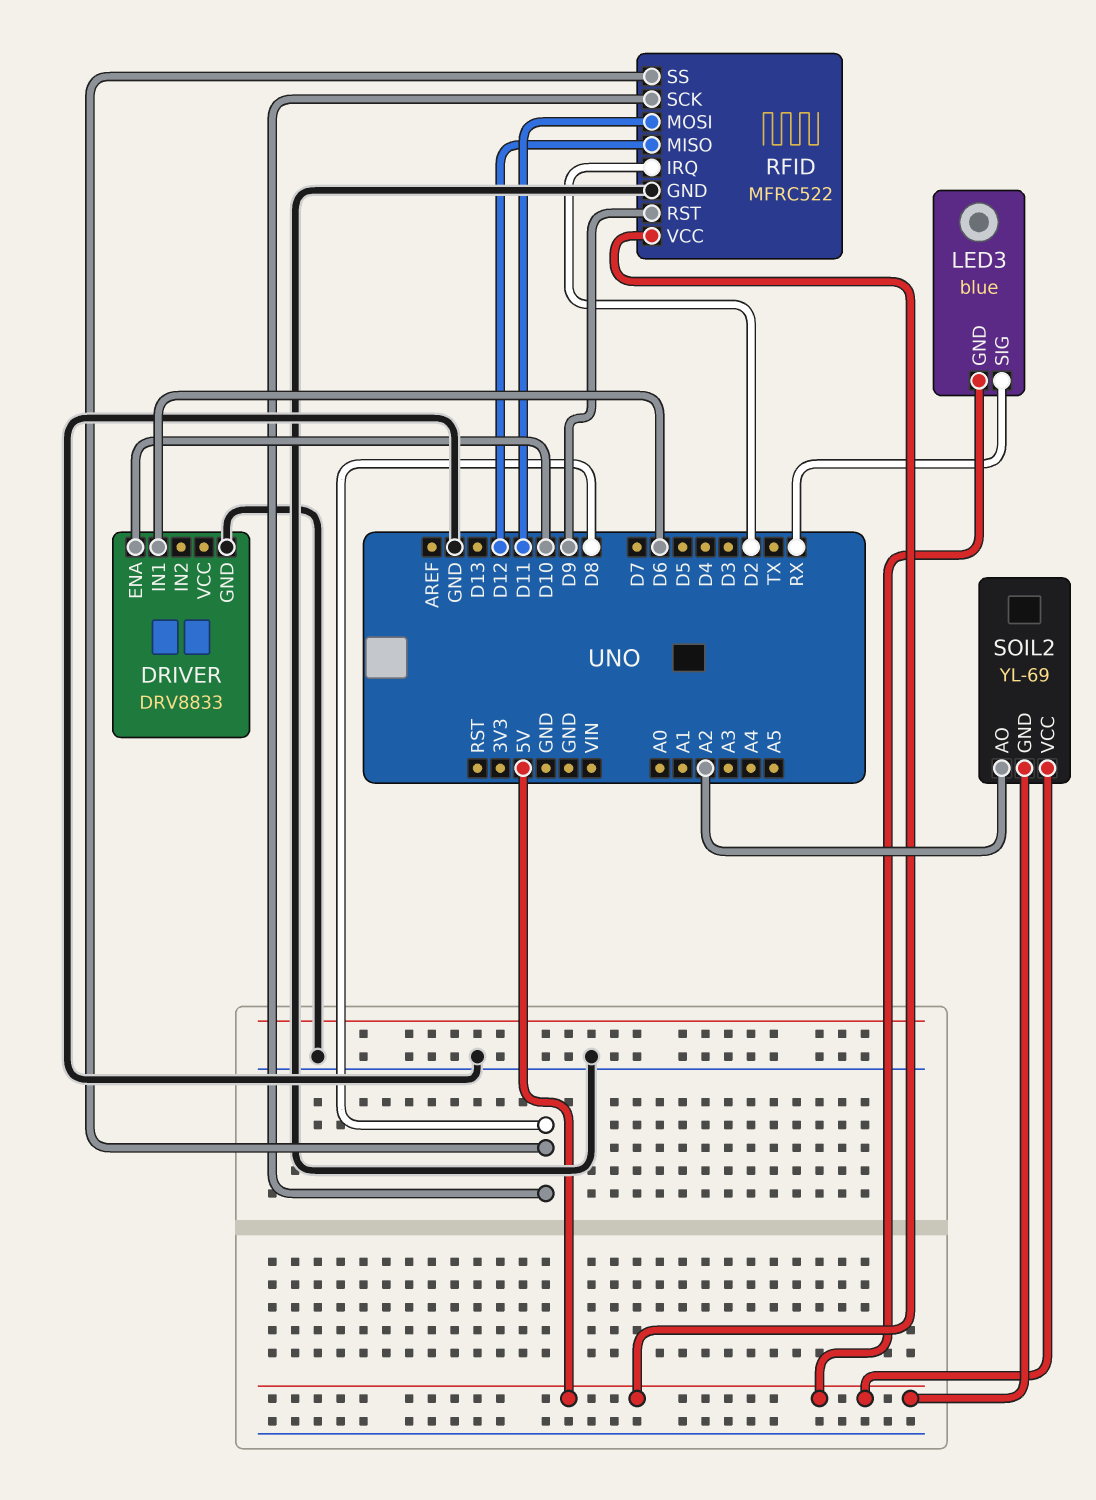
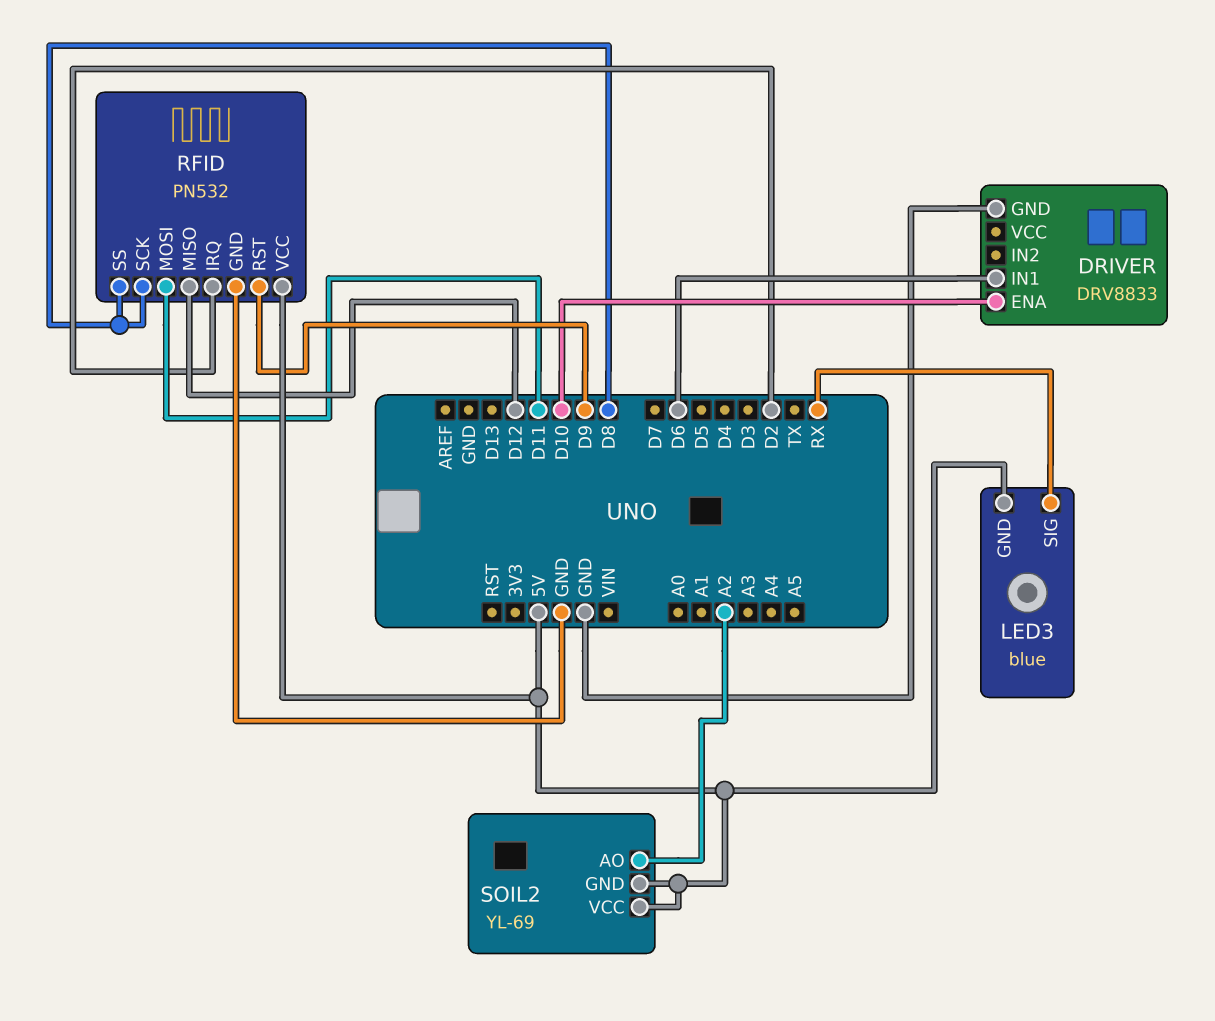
RFID: MFRC522 -> PN532

